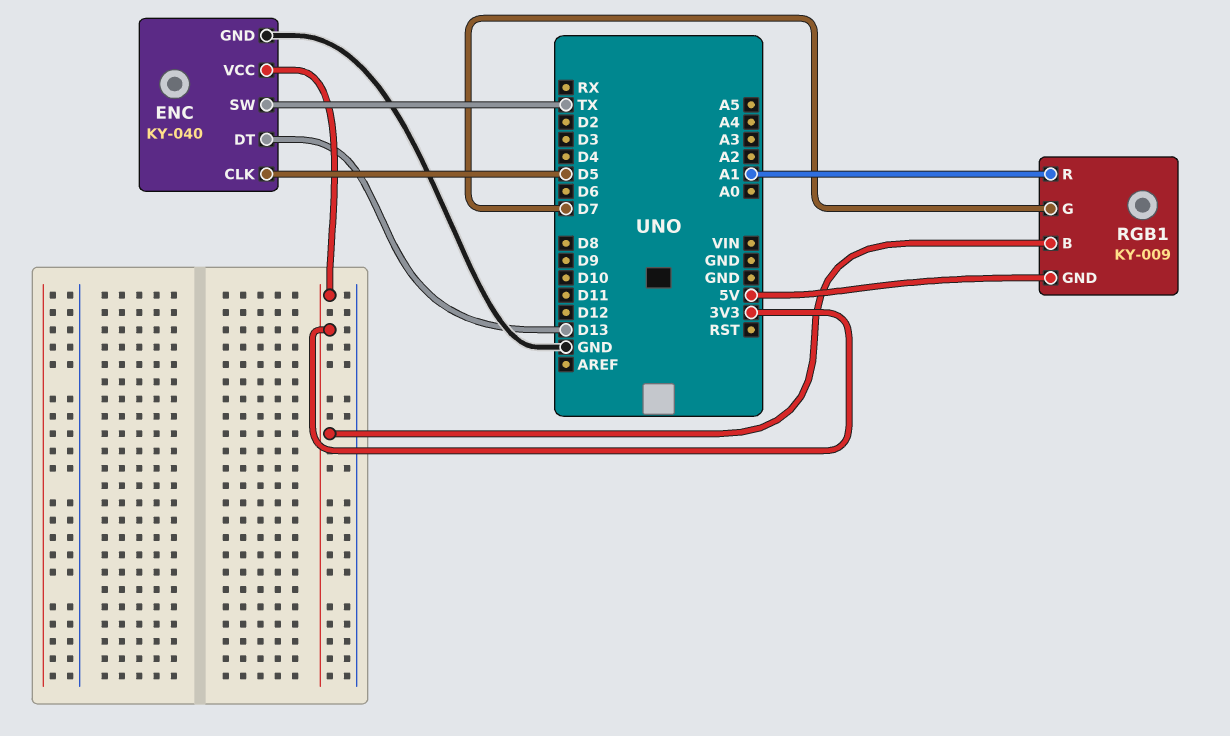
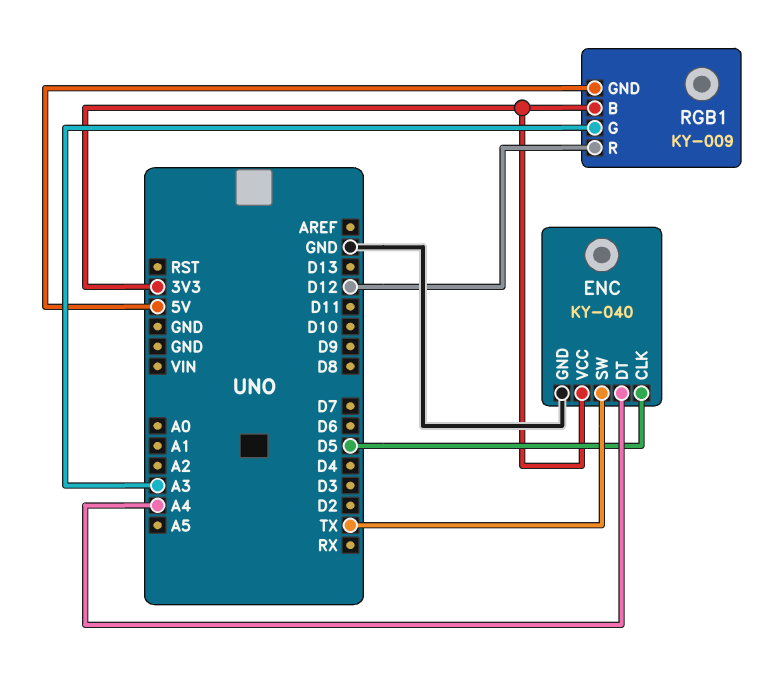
ENC pin DT: D13 -> A4
RGB1 pin G: D7 -> A3
RGB1 pin R: A1 -> D12

